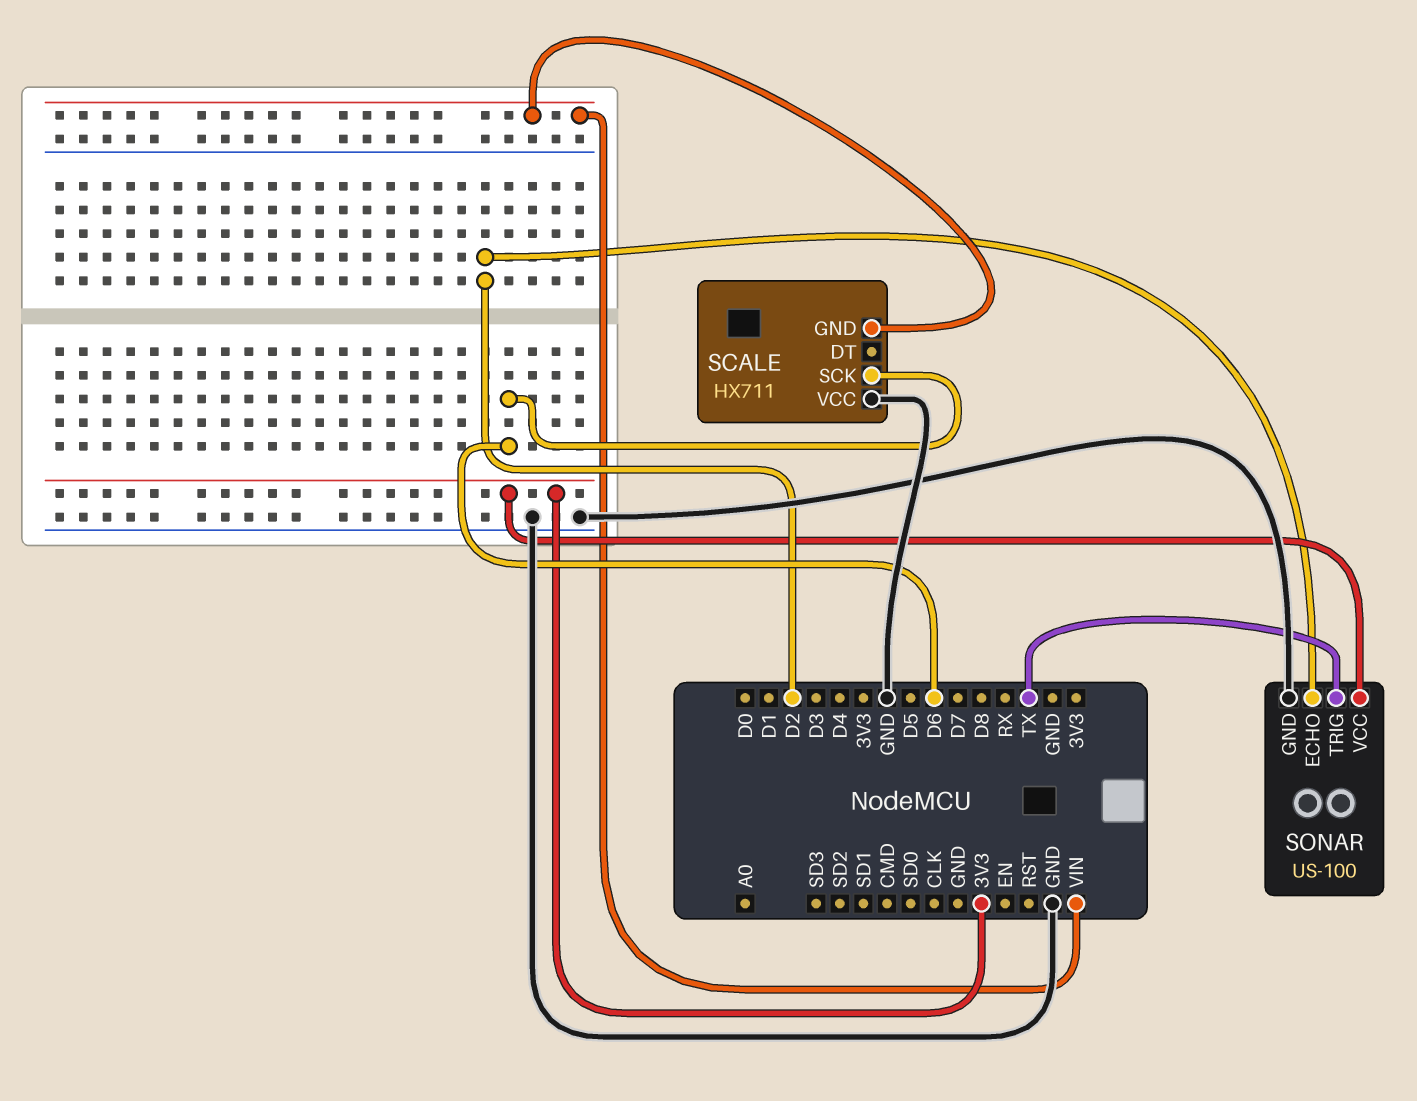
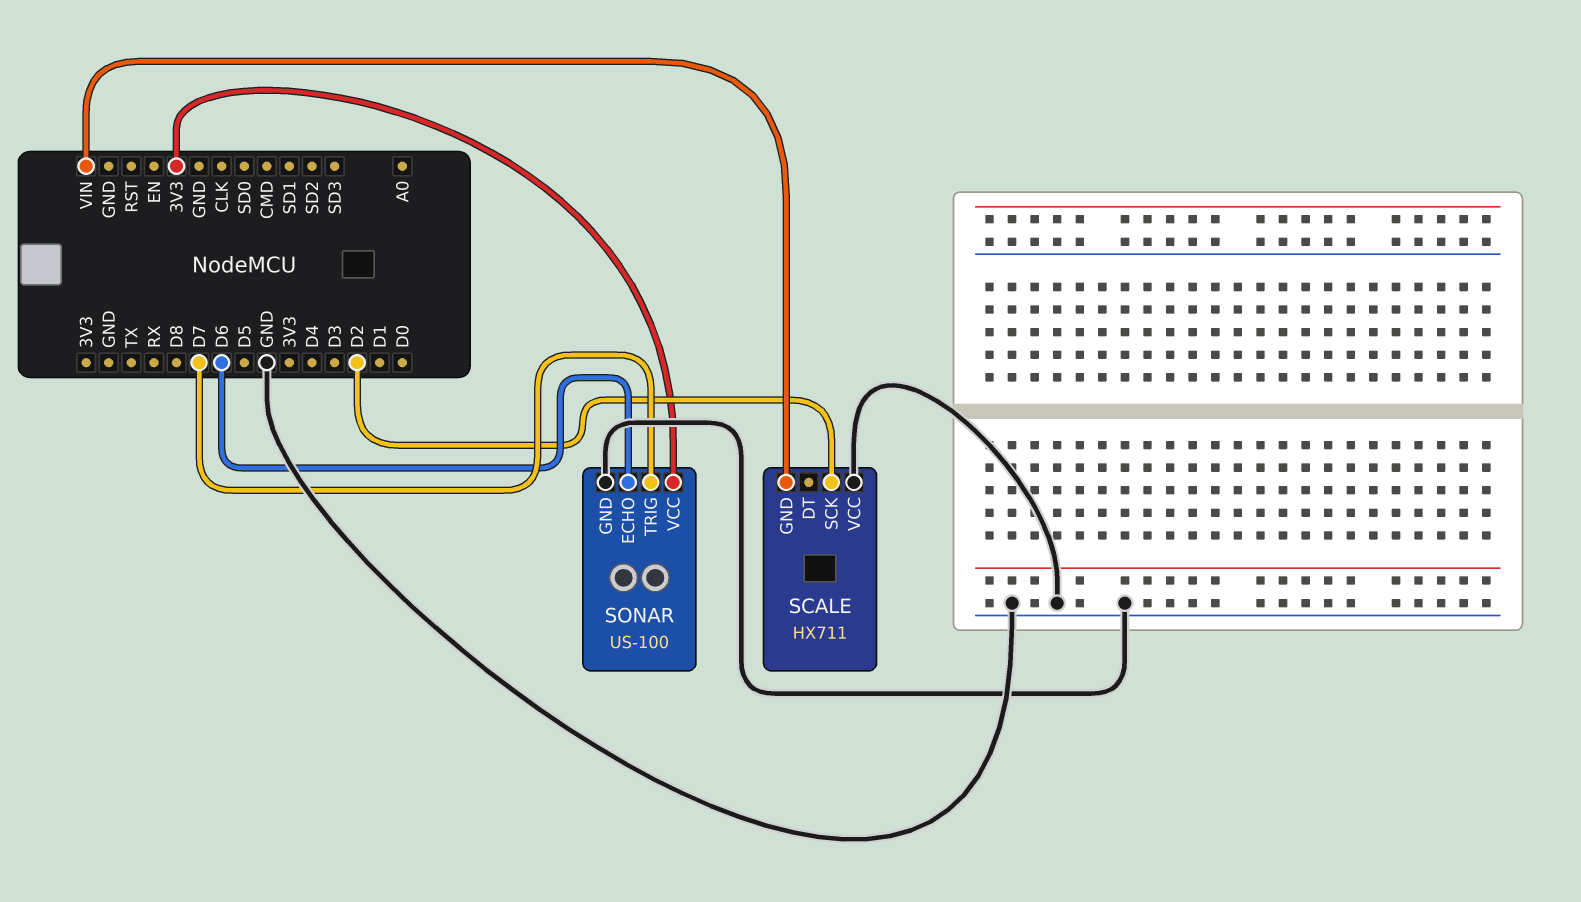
SCALE pin SCK: D6 -> D2
SONAR pin ECHO: D2 -> D6
SONAR pin TRIG: TX -> D7

